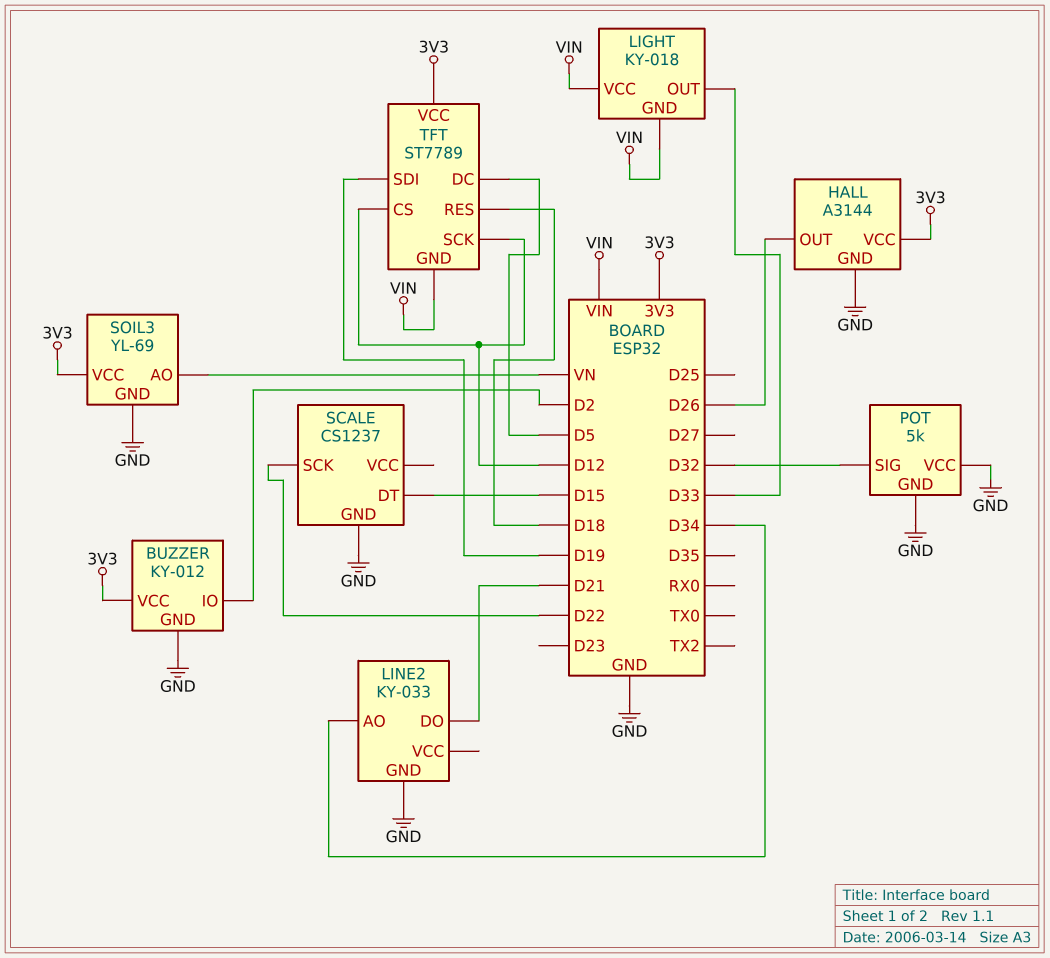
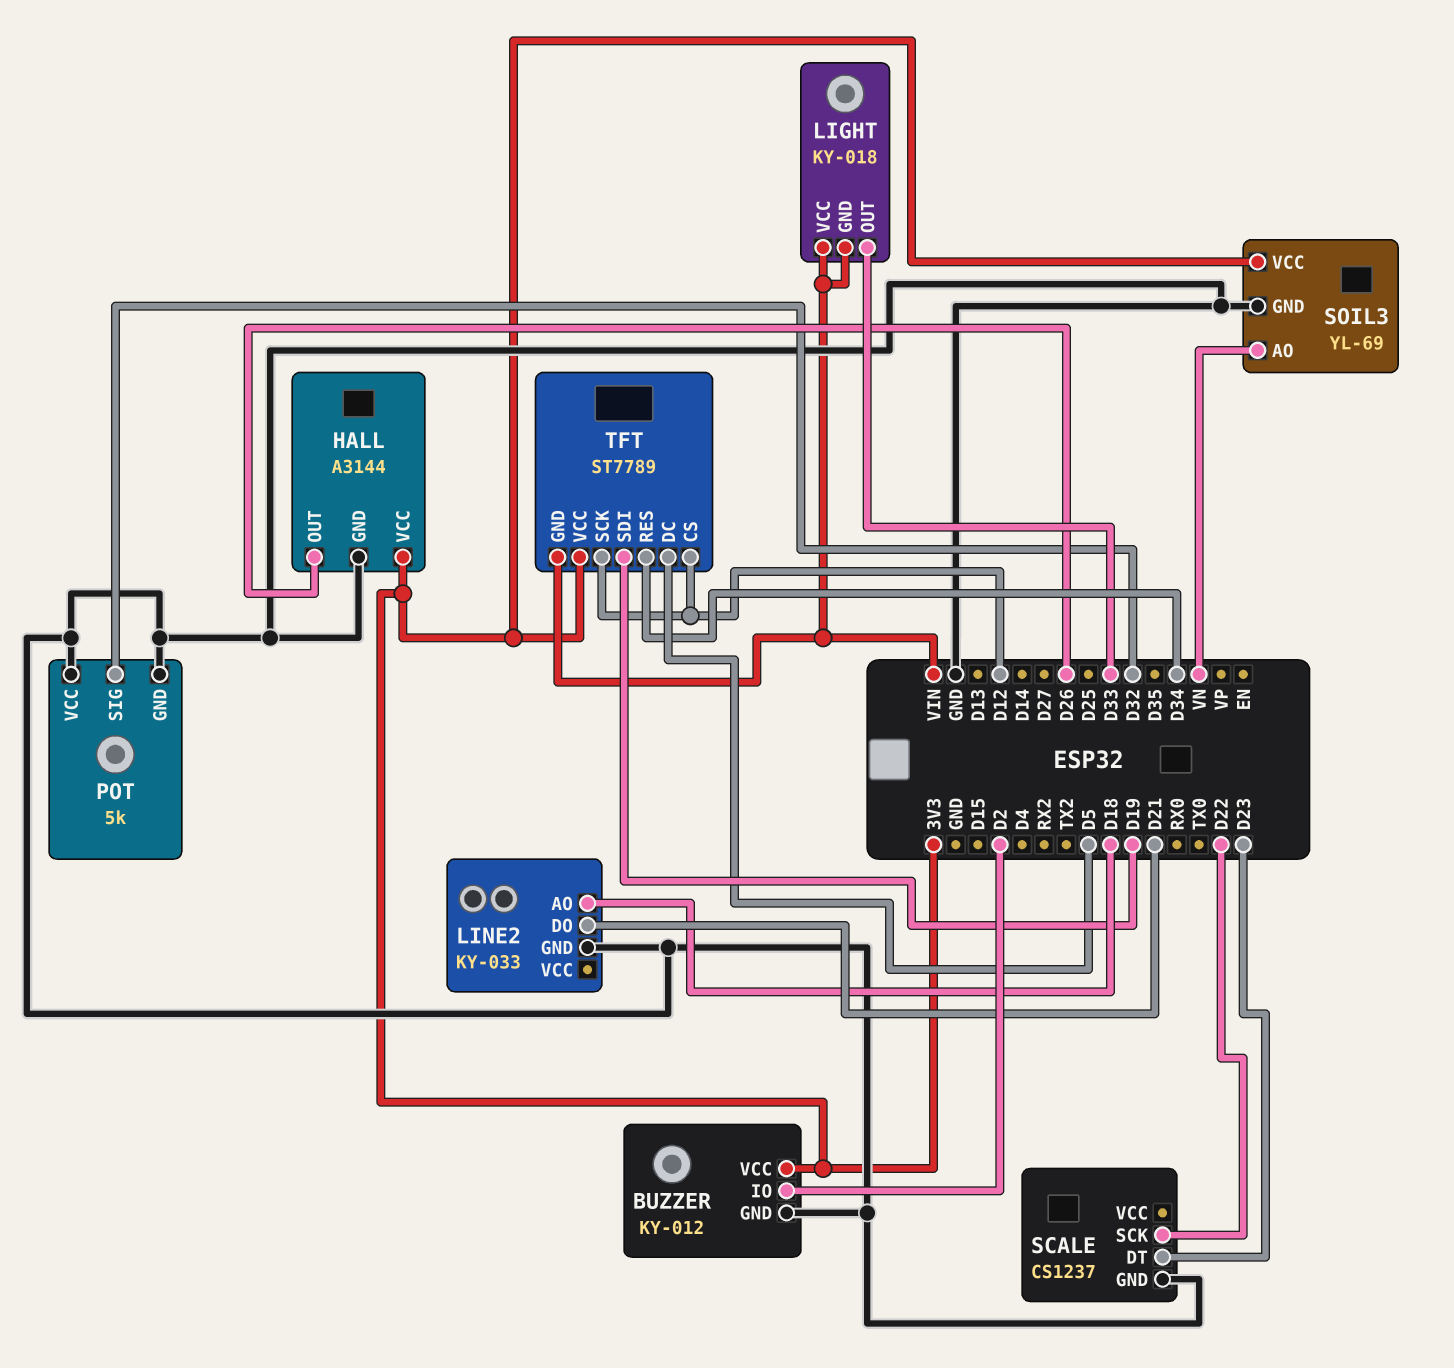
LINE2 pin AO: D34 -> D18
SCALE pin DT: D15 -> D23
TFT pin RES: D18 -> D34

